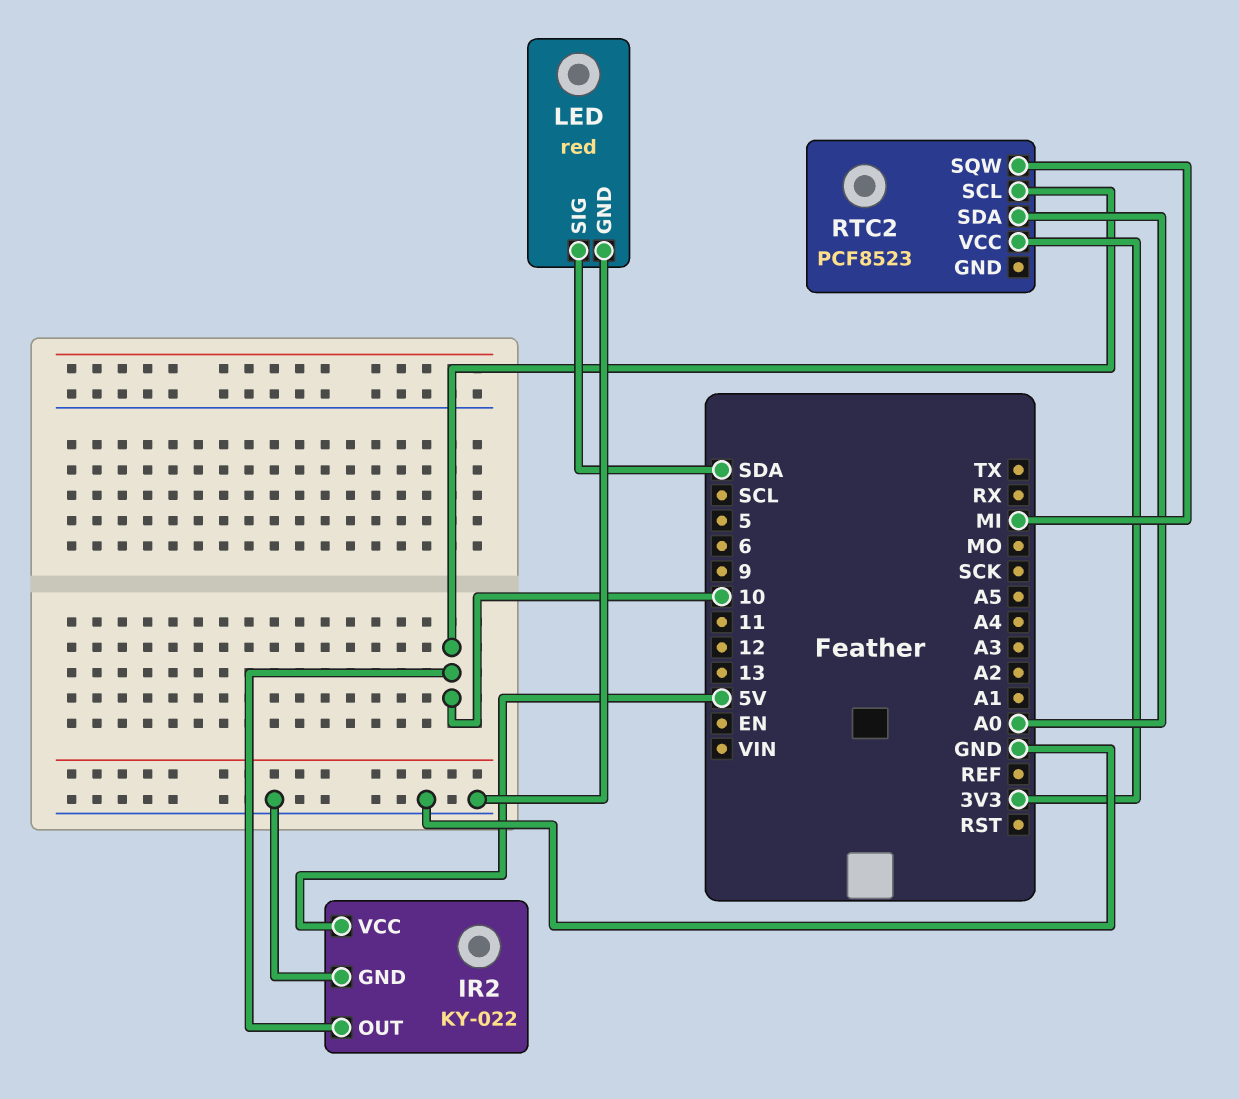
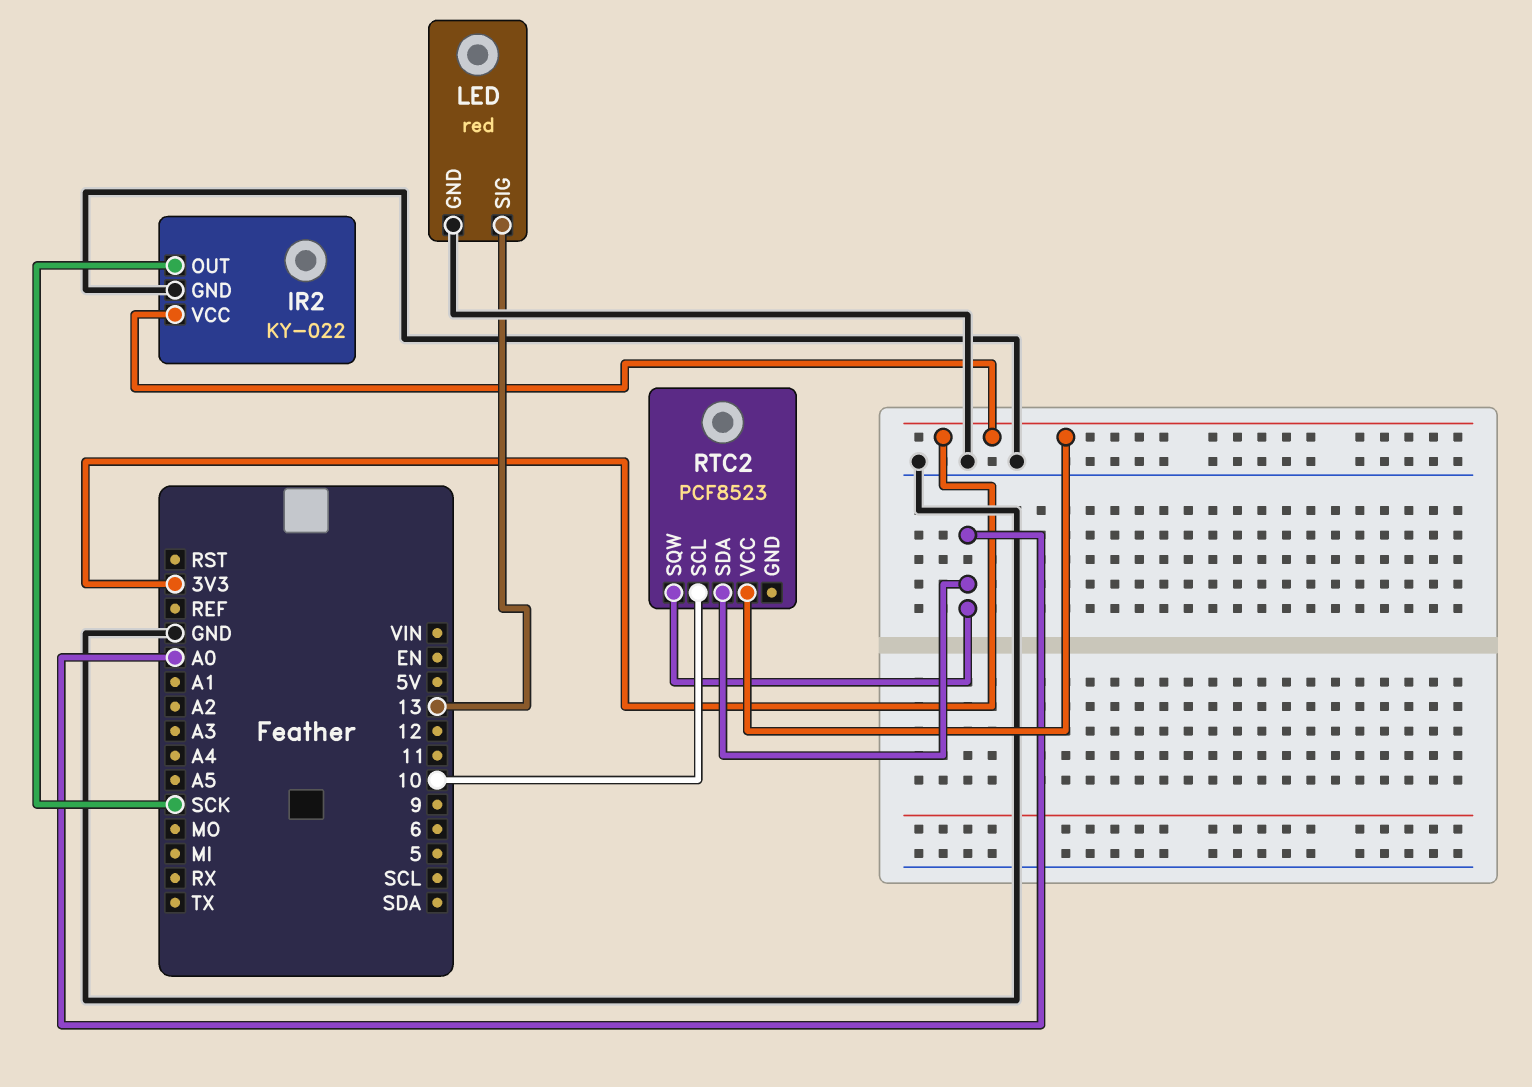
IR2 pin OUT: 10 -> SCK
IR2 pin VCC: 5V -> 3V3
LED pin SIG: SDA -> 13
RTC2 pin SQW: MI -> A0

